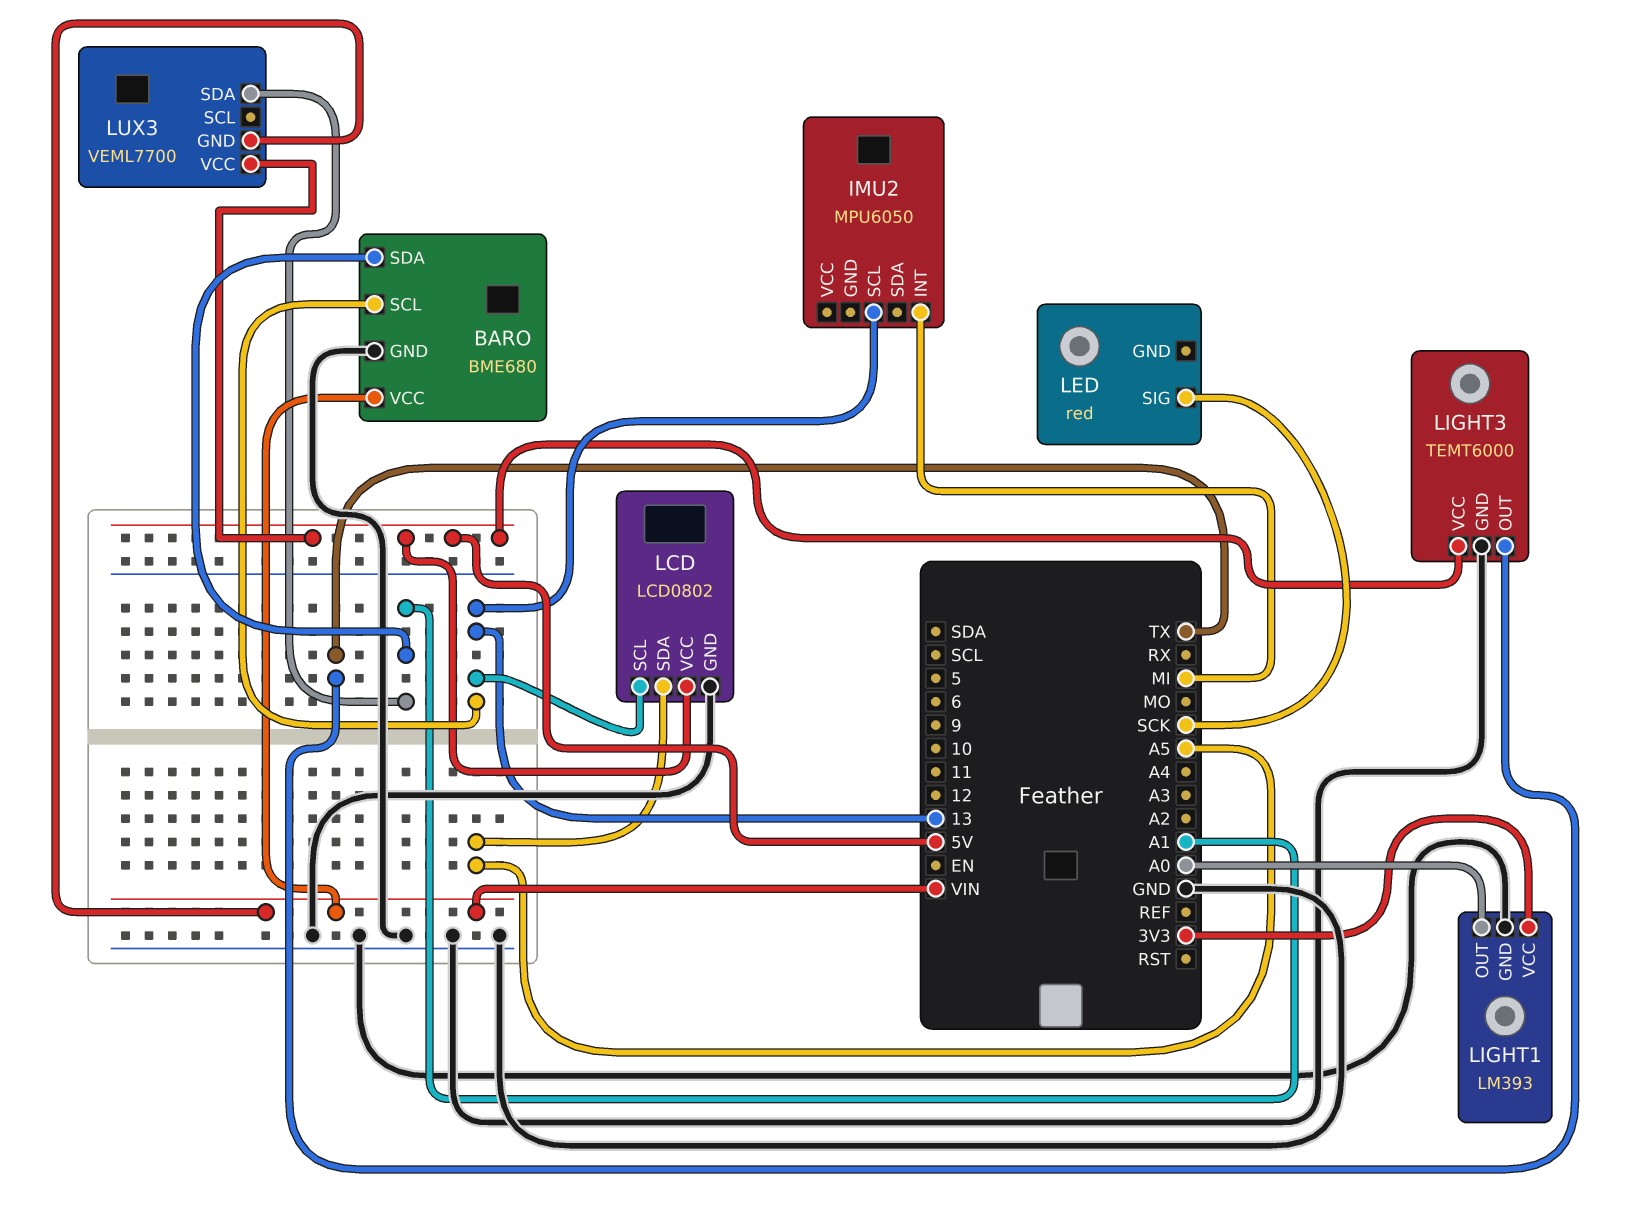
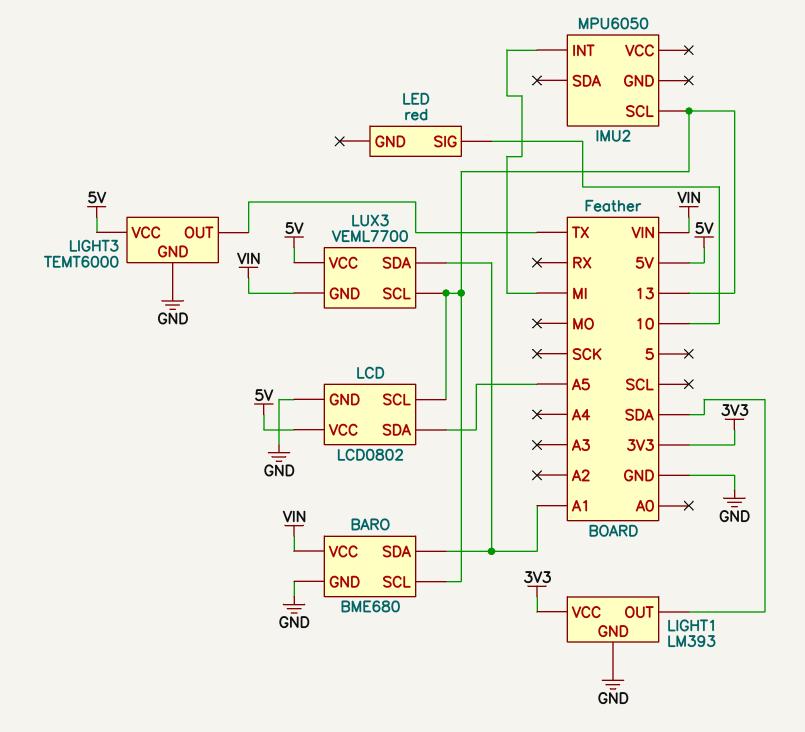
LED pin SIG: SCK -> 10
LIGHT1 pin OUT: A0 -> SDA
LUX3 pin SCL: none -> 13

